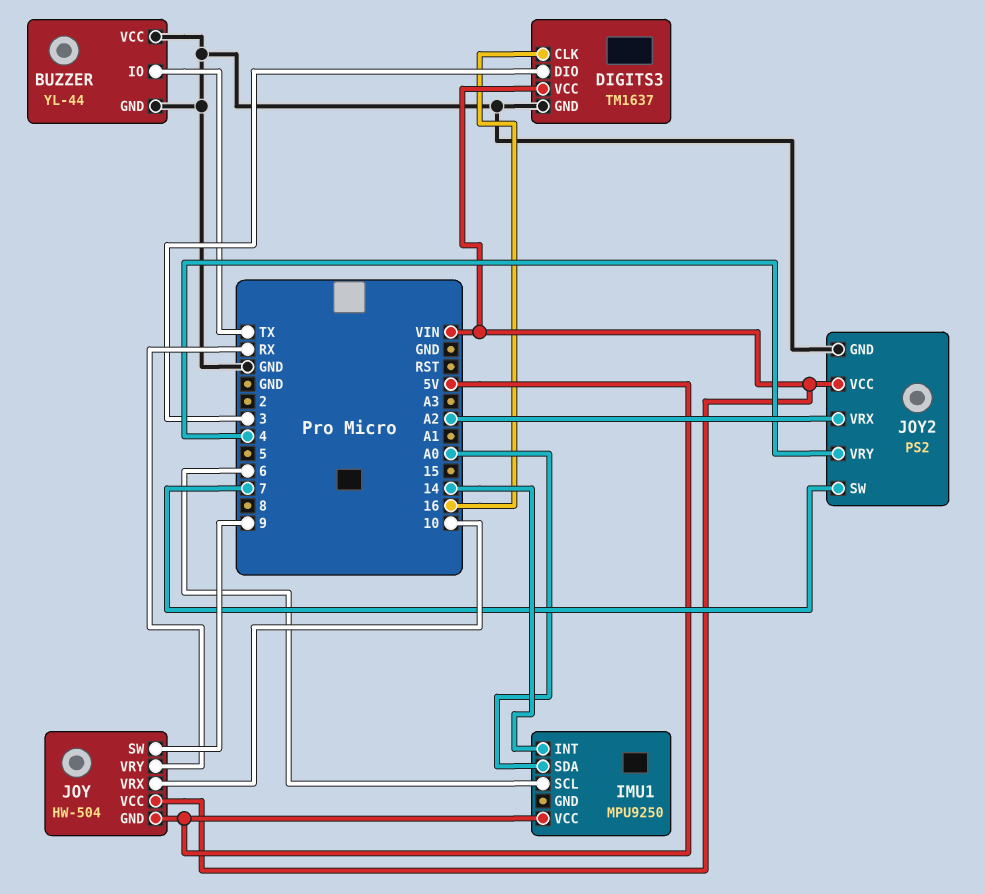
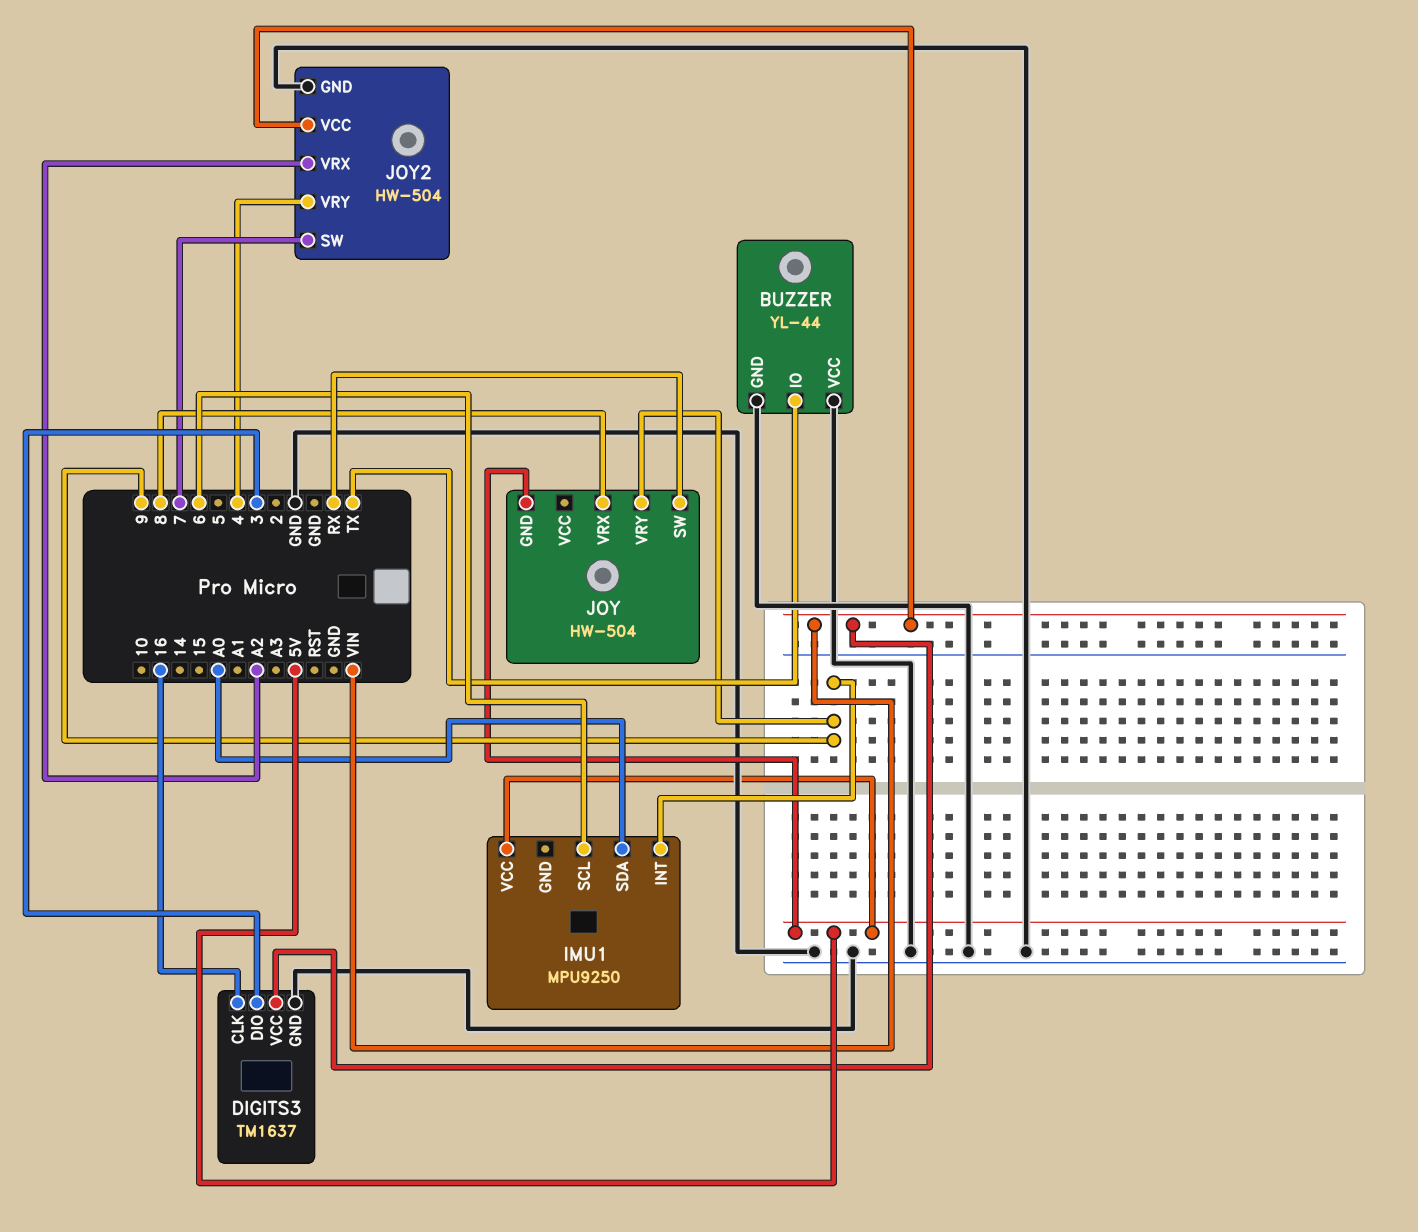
IMU1 pin INT: 14 -> 9
JOY pin SW: 9 -> RX
JOY pin VCC: VIN -> none
JOY pin VRX: 10 -> 8
JOY pin VRY: RX -> 9
JOY2: PS2 -> HW-504

